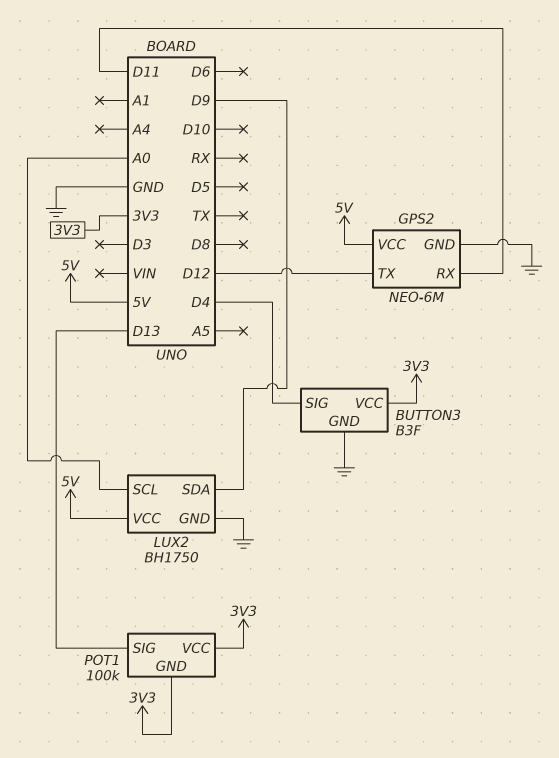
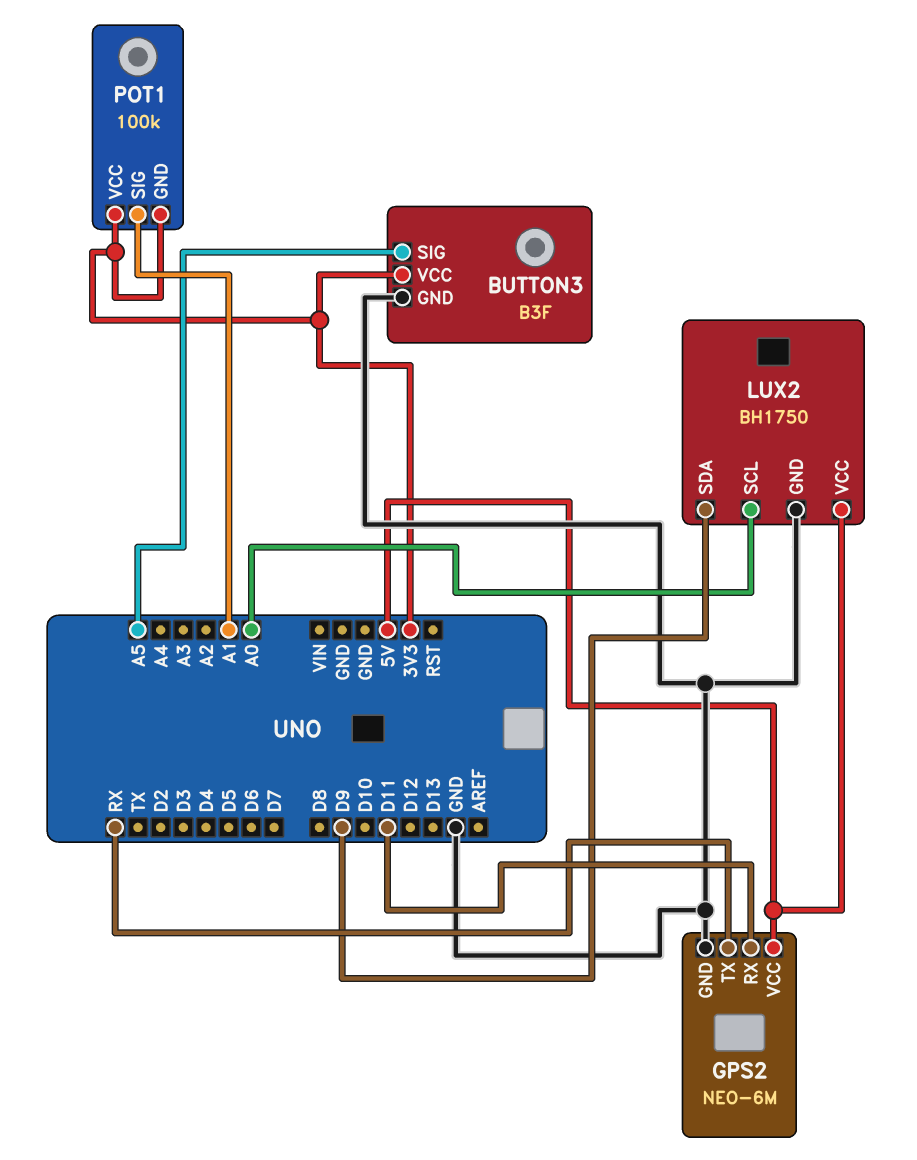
BUTTON3 pin SIG: D4 -> A5
GPS2 pin TX: D12 -> RX
POT1 pin SIG: D13 -> A1

